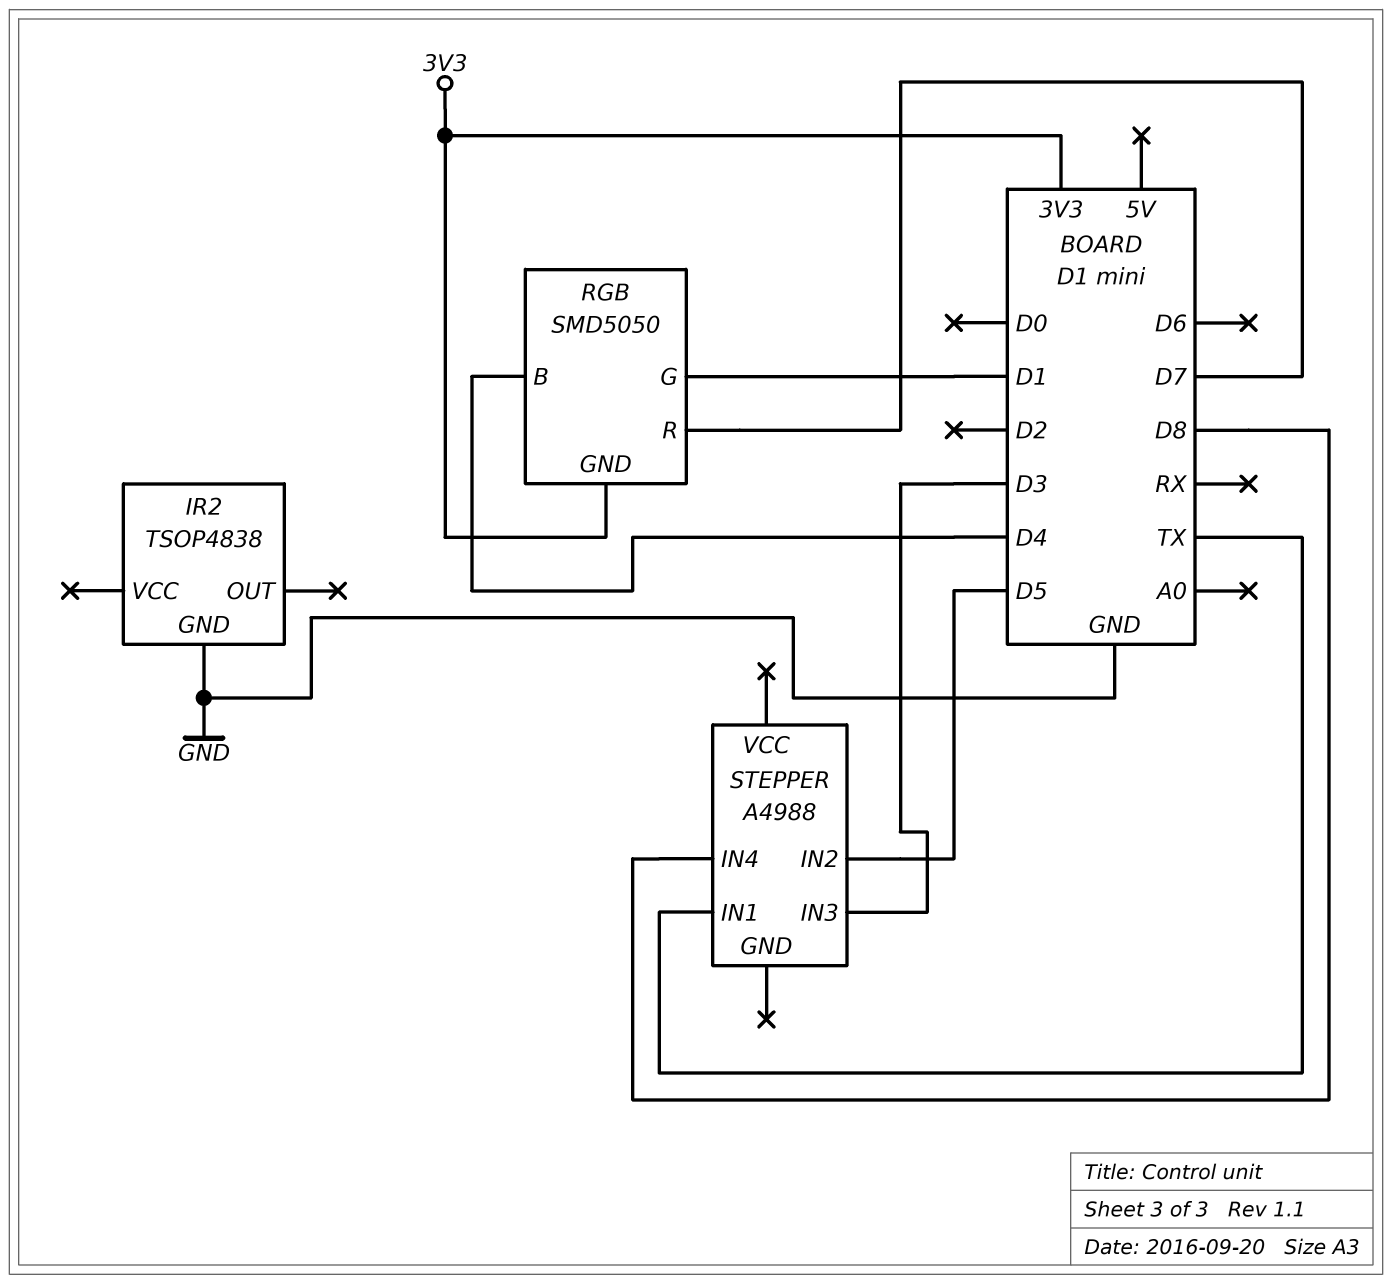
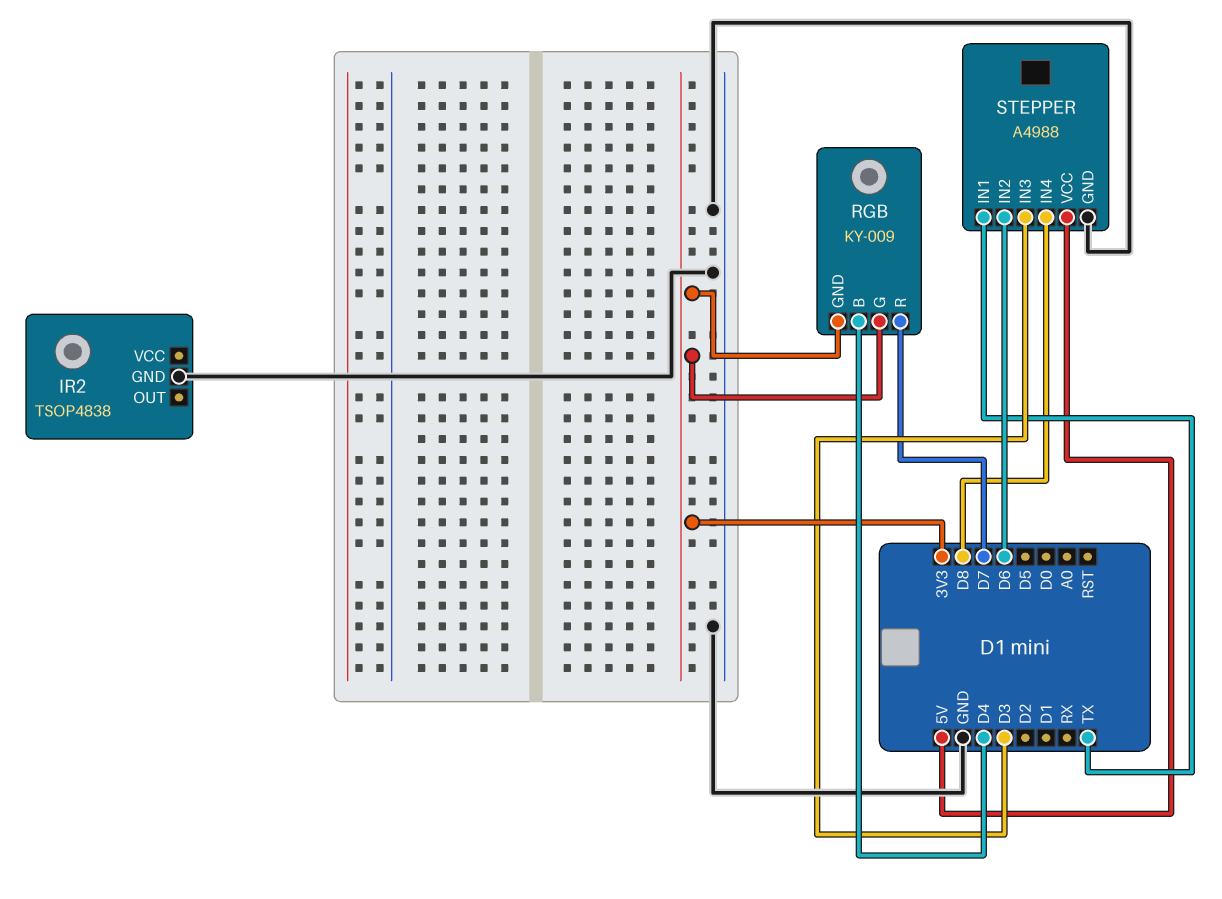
RGB: SMD5050 -> KY-009
RGB pin G: D1 -> 3V3
STEPPER pin GND: none -> GND
STEPPER pin IN2: D5 -> D6
STEPPER pin VCC: none -> 5V

